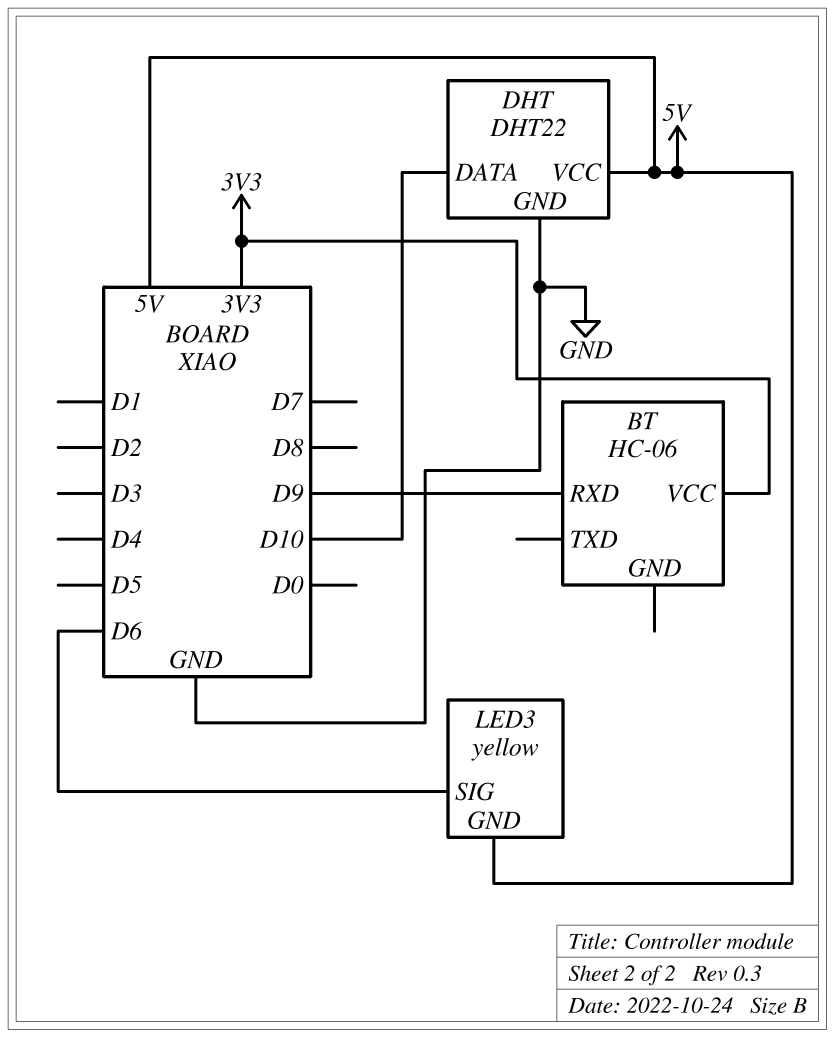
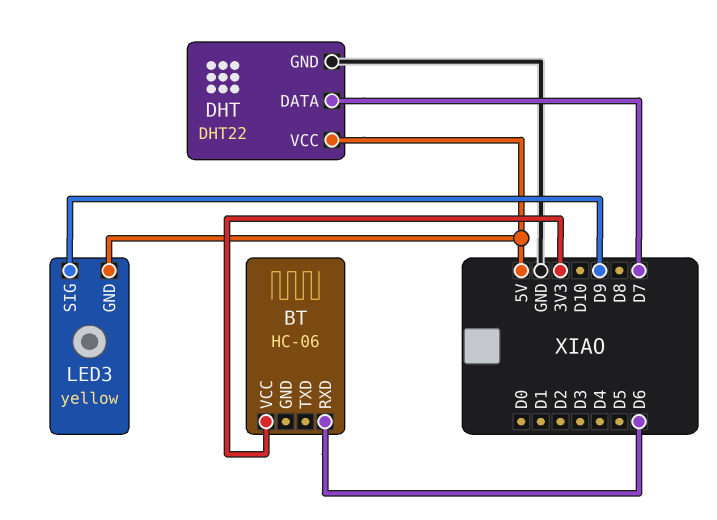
BT pin RXD: D9 -> D6
DHT pin DATA: D10 -> D7
LED3 pin SIG: D6 -> D9

